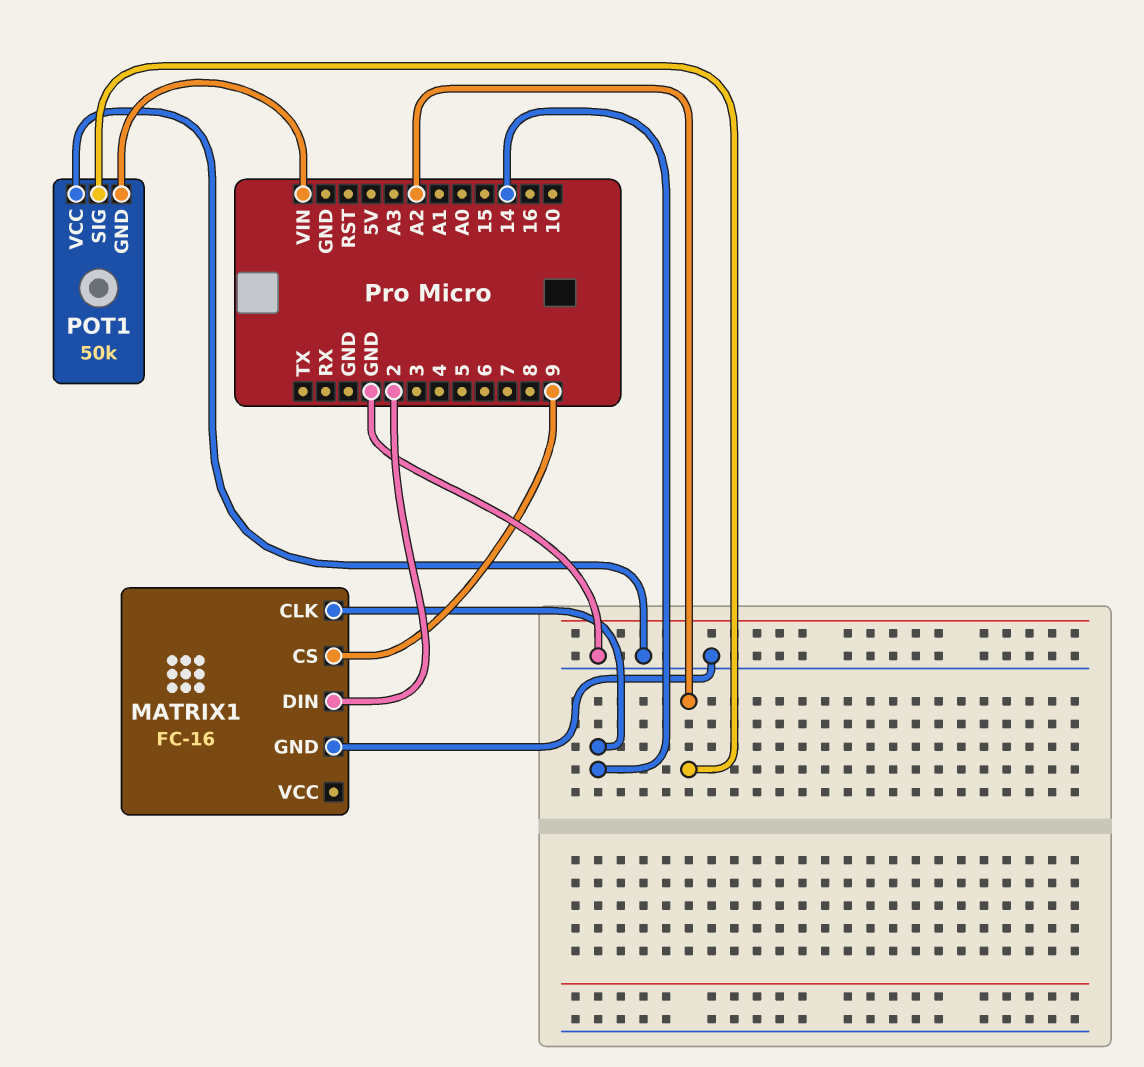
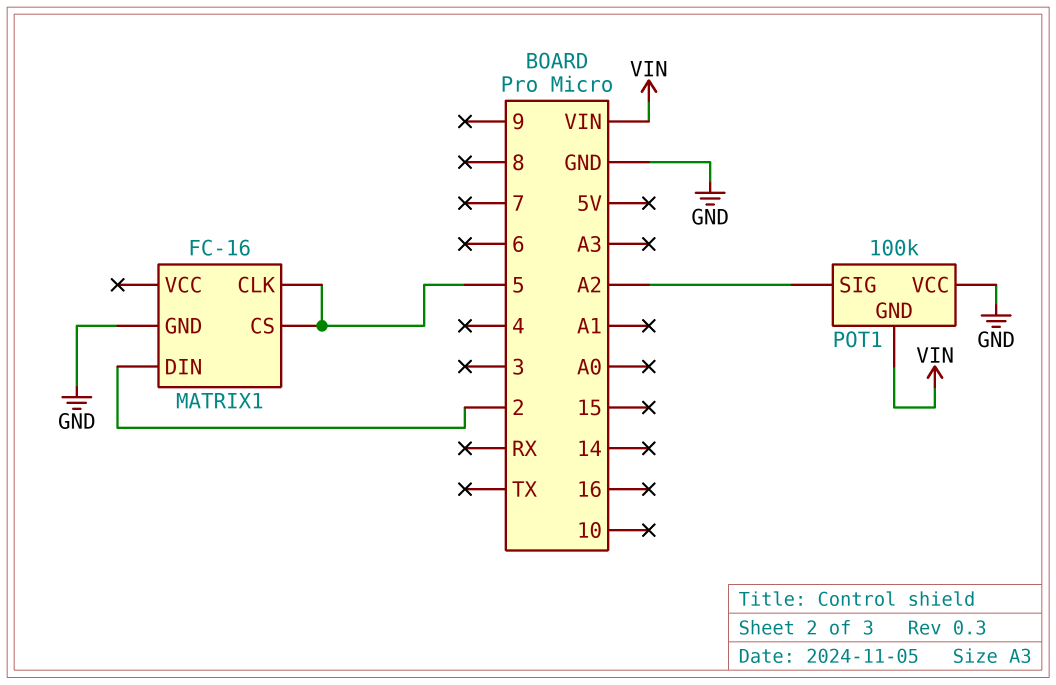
MATRIX1 pin CLK: 14 -> 5
MATRIX1 pin CS: 9 -> 5
POT1: 50k -> 100k

